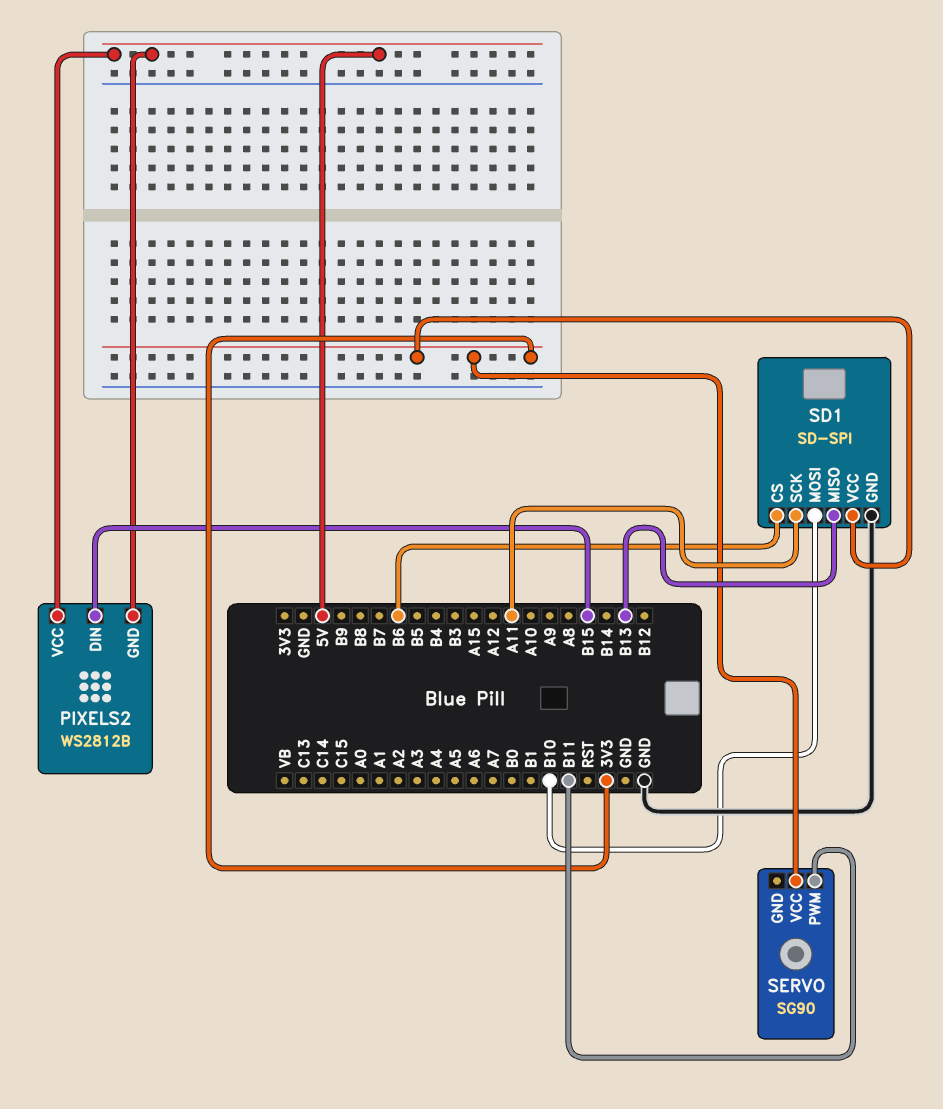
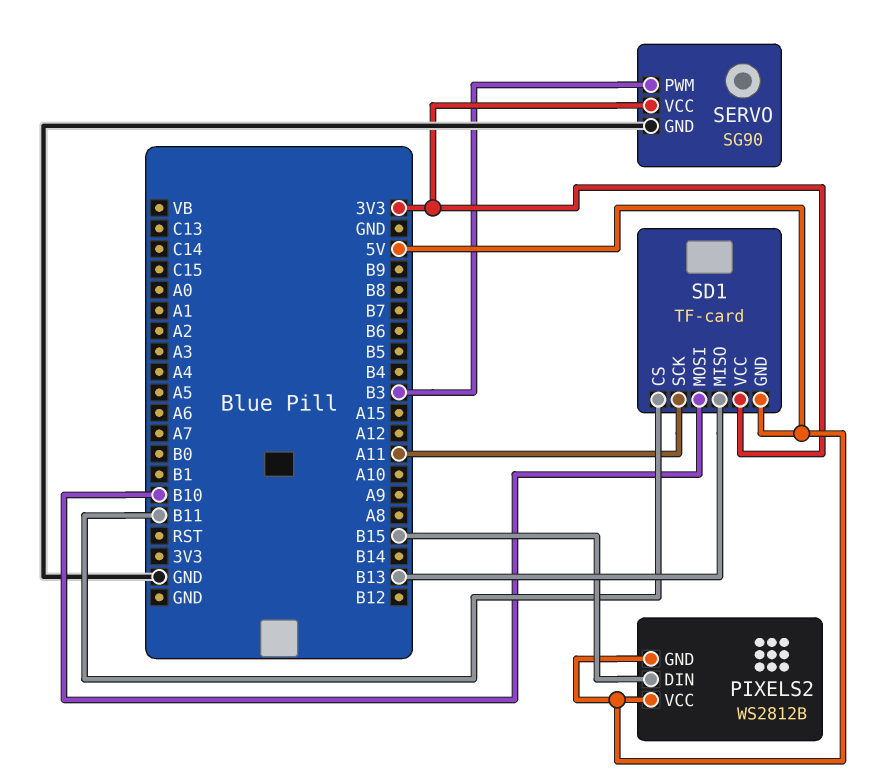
SD1: SD-SPI -> TF-card
SD1 pin CS: B6 -> B11
SD1 pin GND: GND -> 5V
SERVO pin GND: none -> GND
SERVO pin PWM: B11 -> B3

